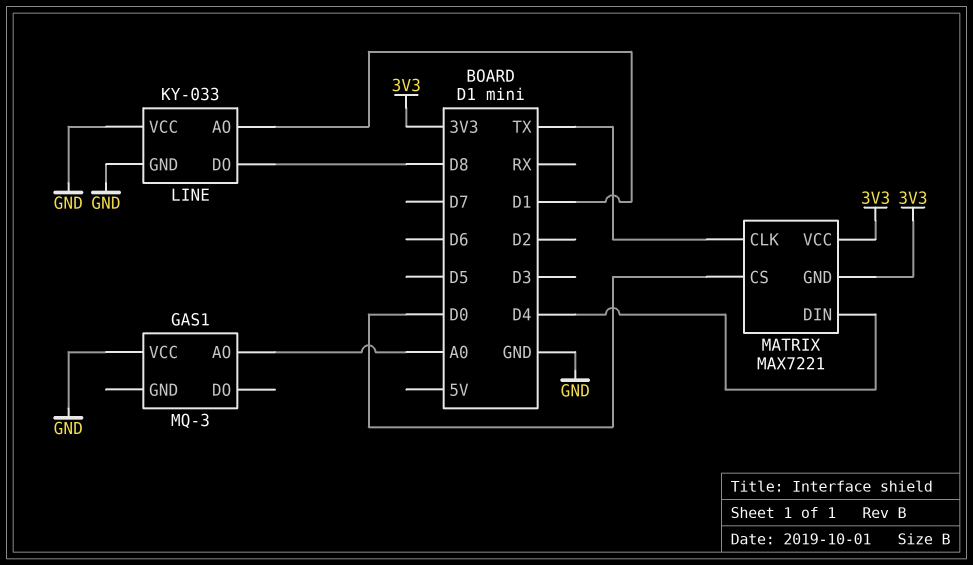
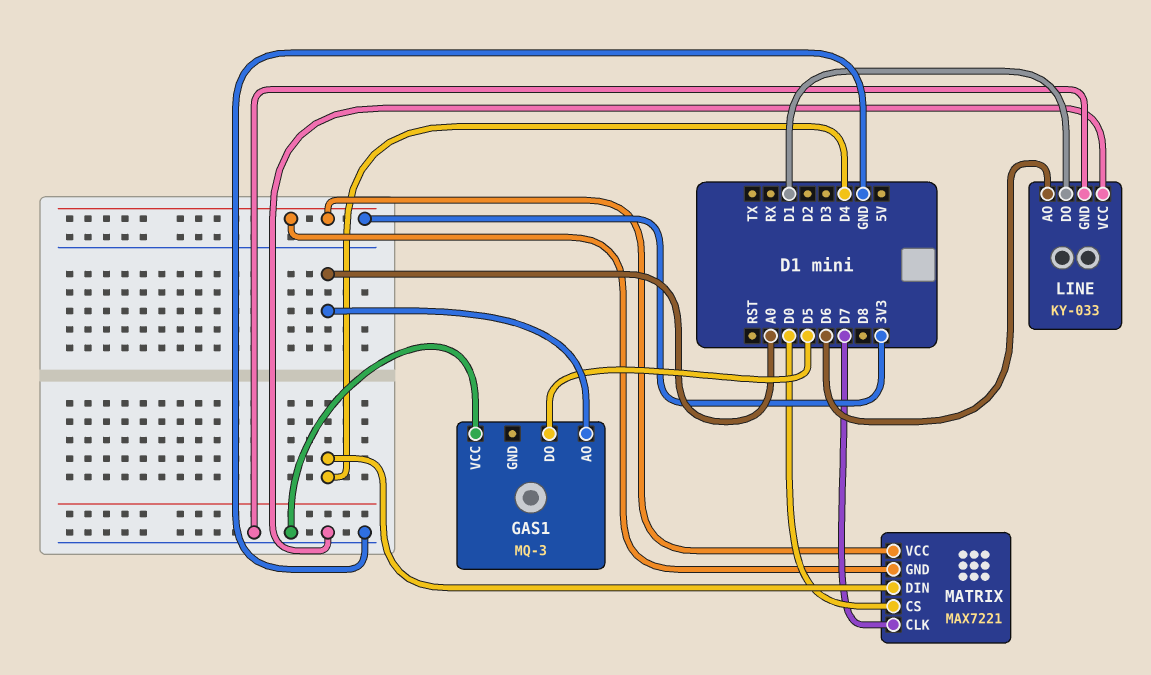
GAS1 pin DO: none -> D5
LINE pin AO: D1 -> D6
LINE pin DO: D8 -> D1
MATRIX pin CLK: TX -> D7

